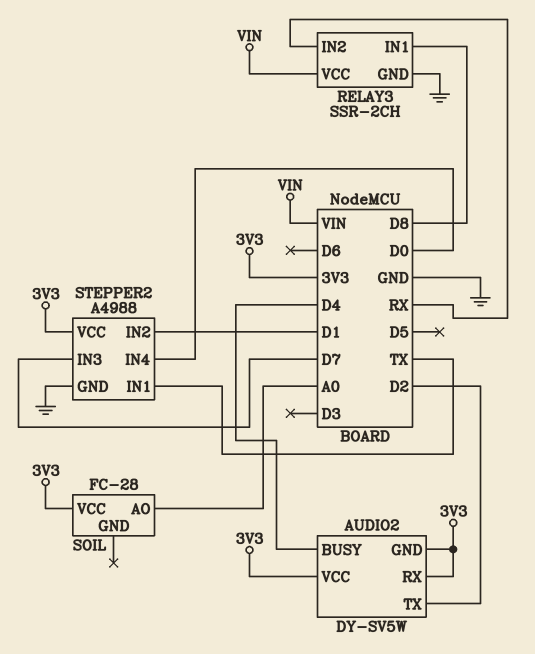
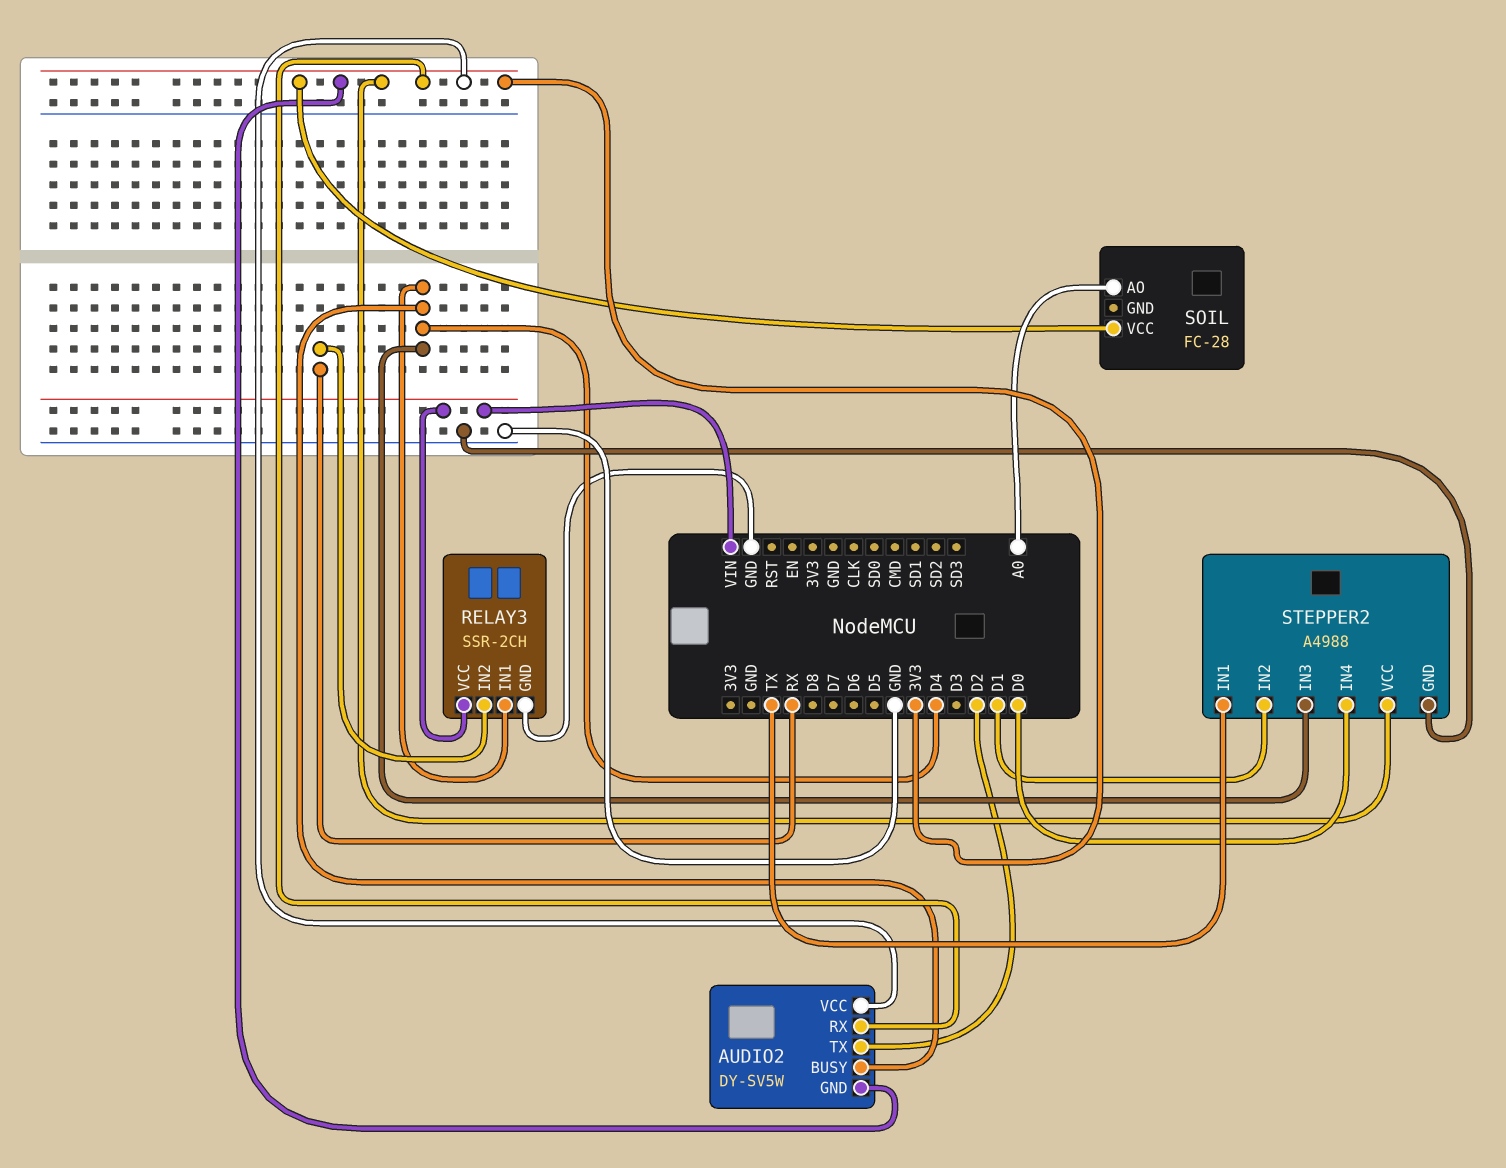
RELAY3 pin IN1: D8 -> D4
STEPPER2 pin IN3: D7 -> D4

